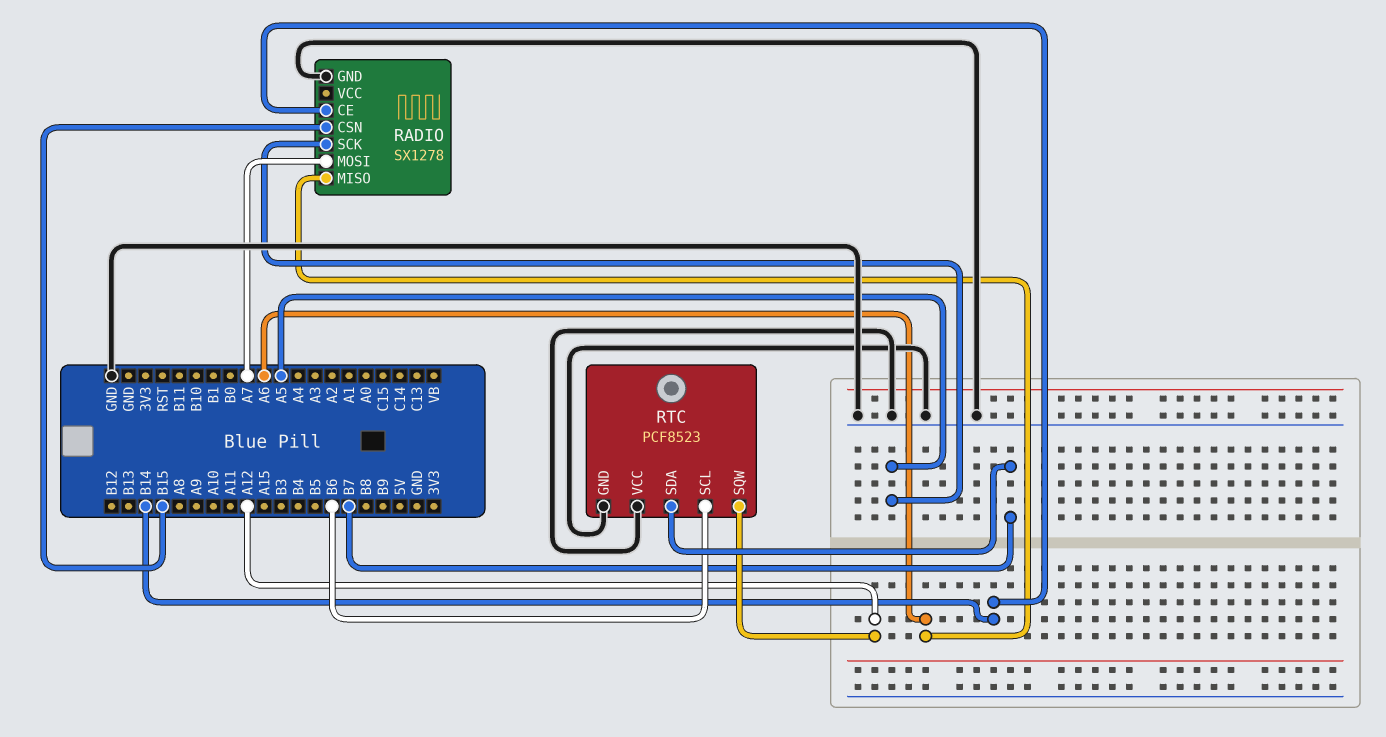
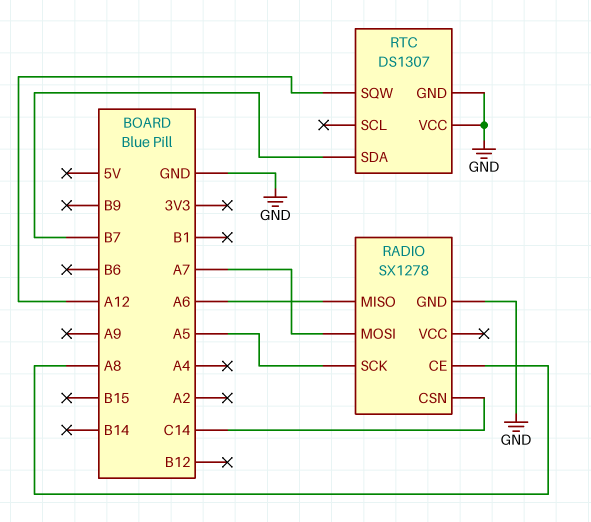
RADIO pin CE: B14 -> A8
RADIO pin CSN: B15 -> C14
RTC: PCF8523 -> DS1307
RTC pin SCL: B6 -> none

